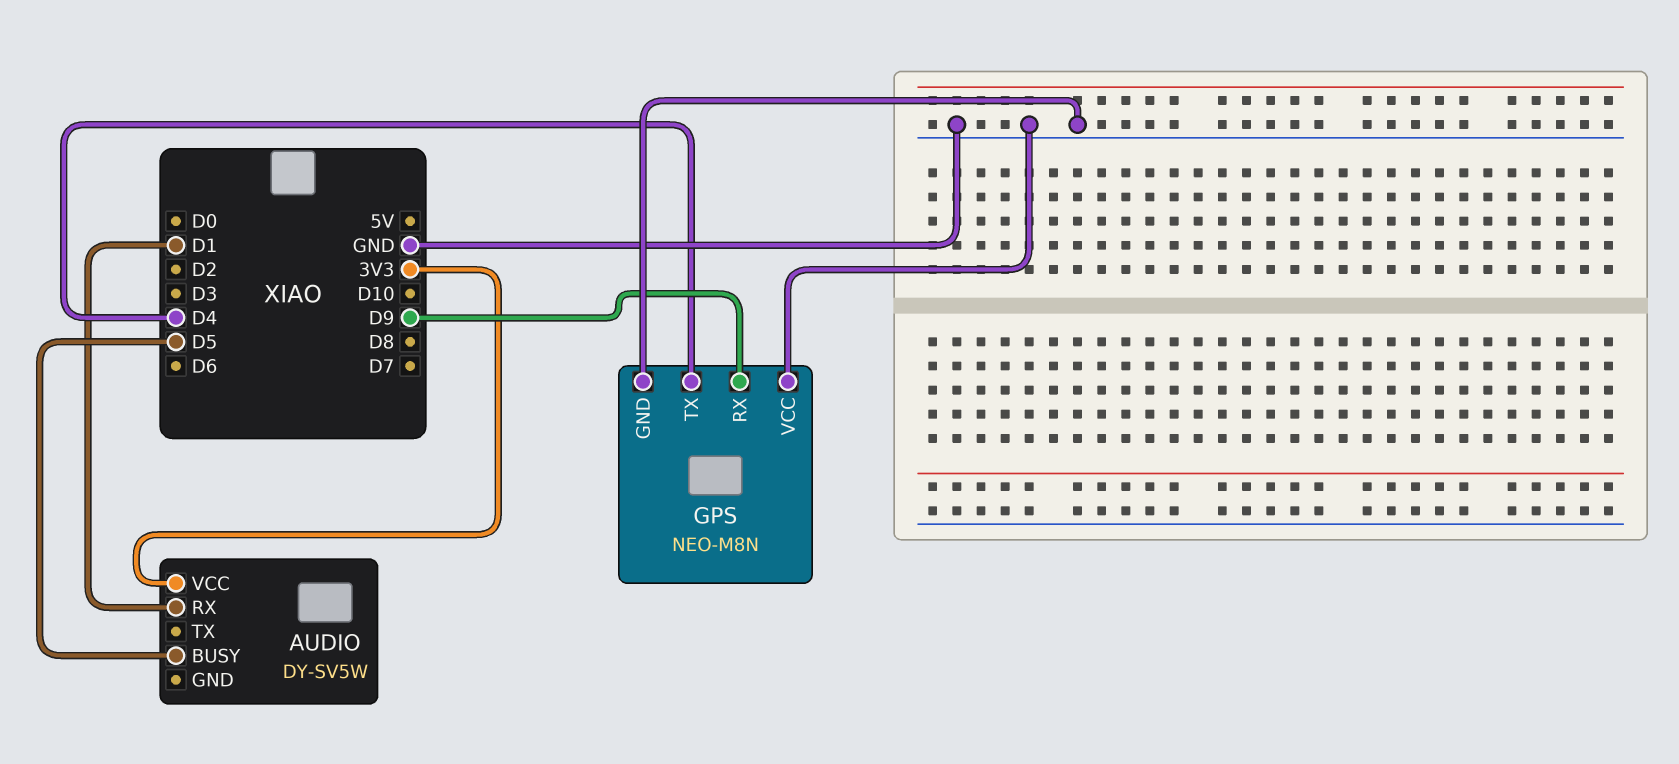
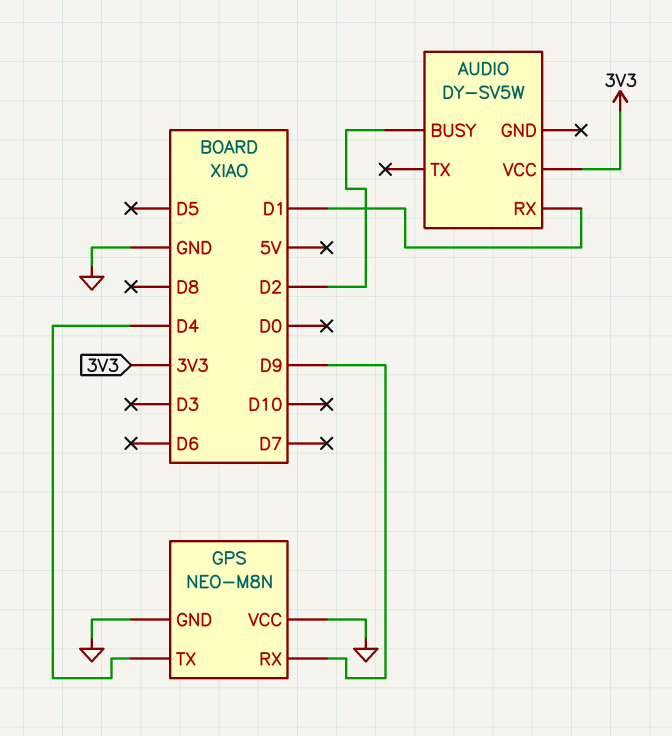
AUDIO pin BUSY: D5 -> D2

